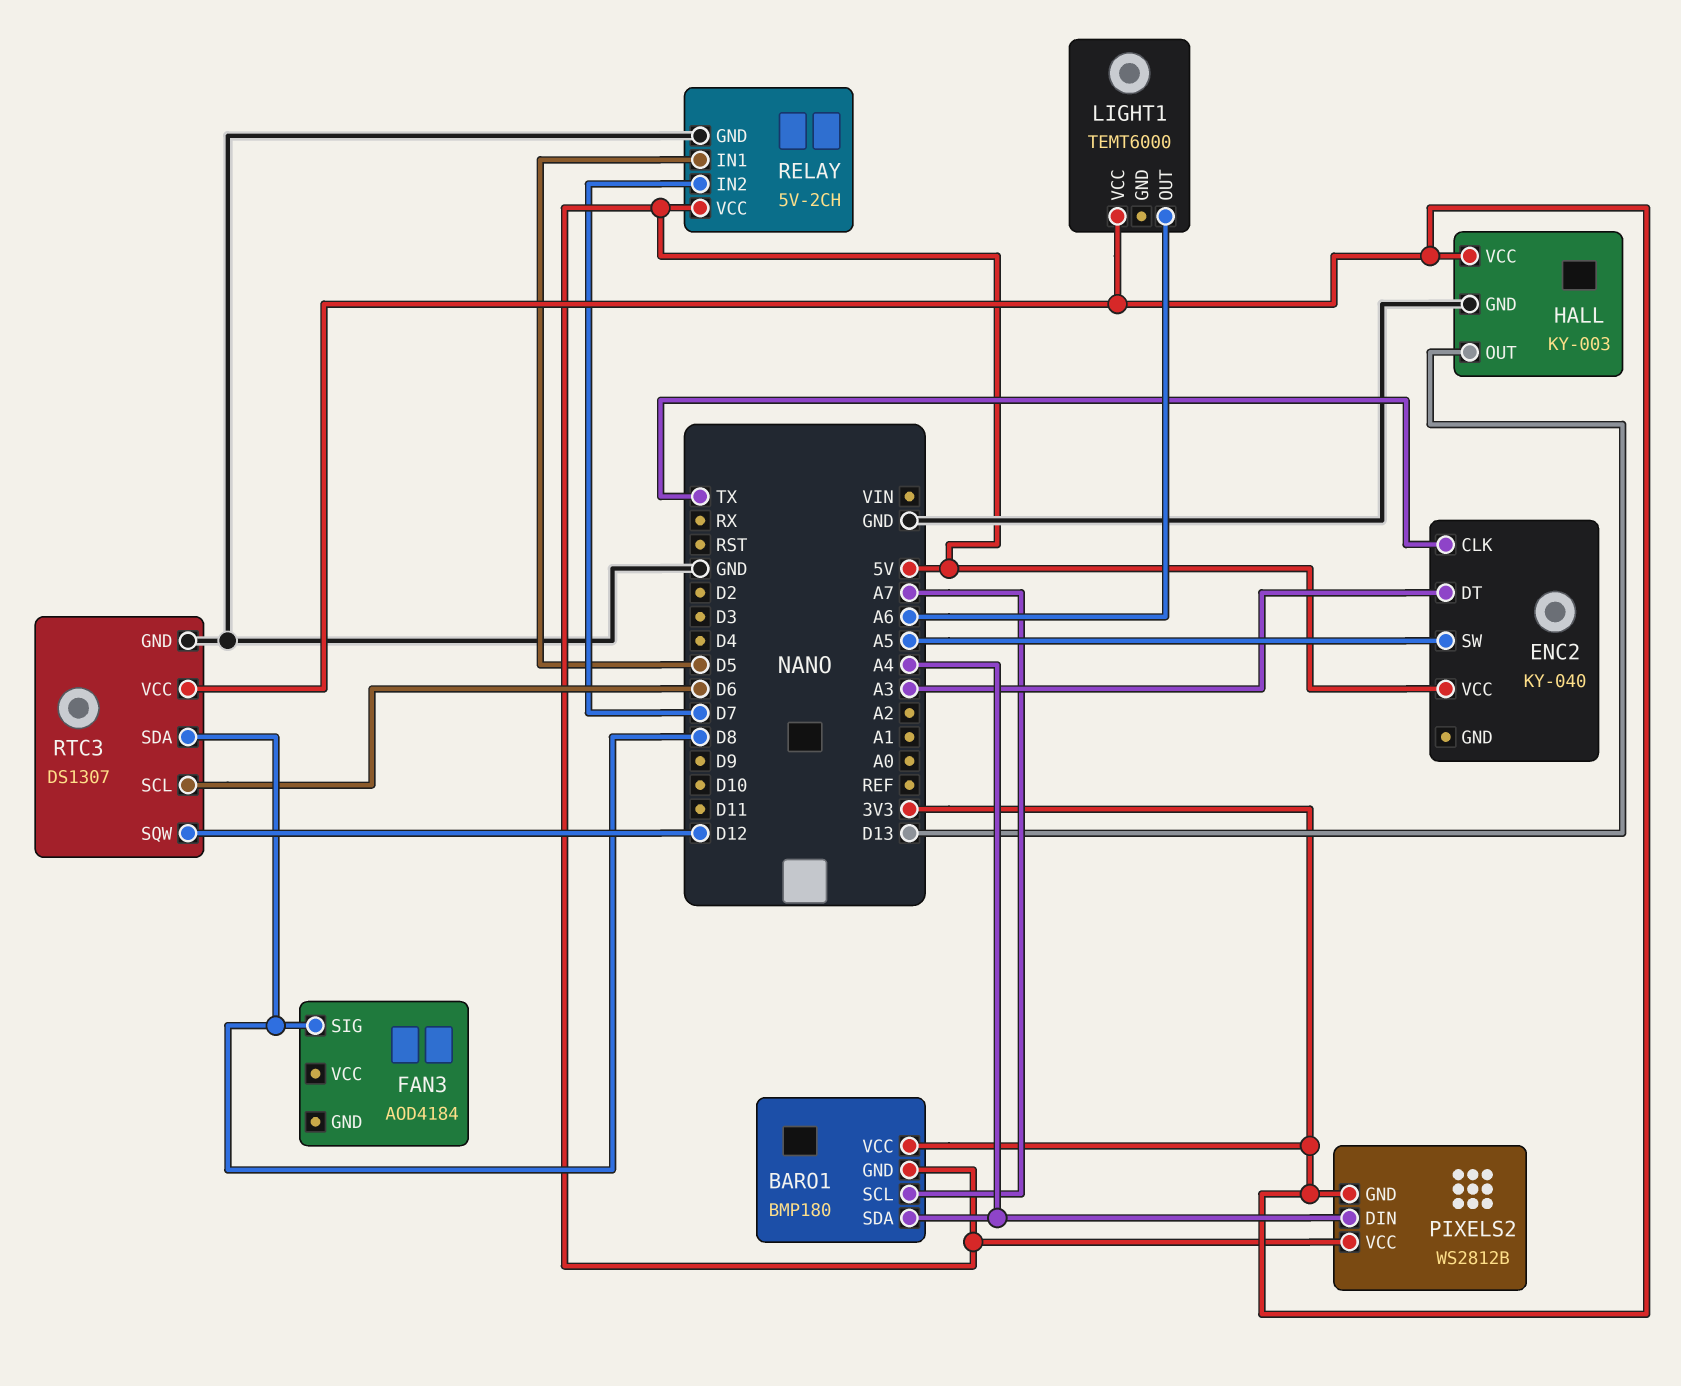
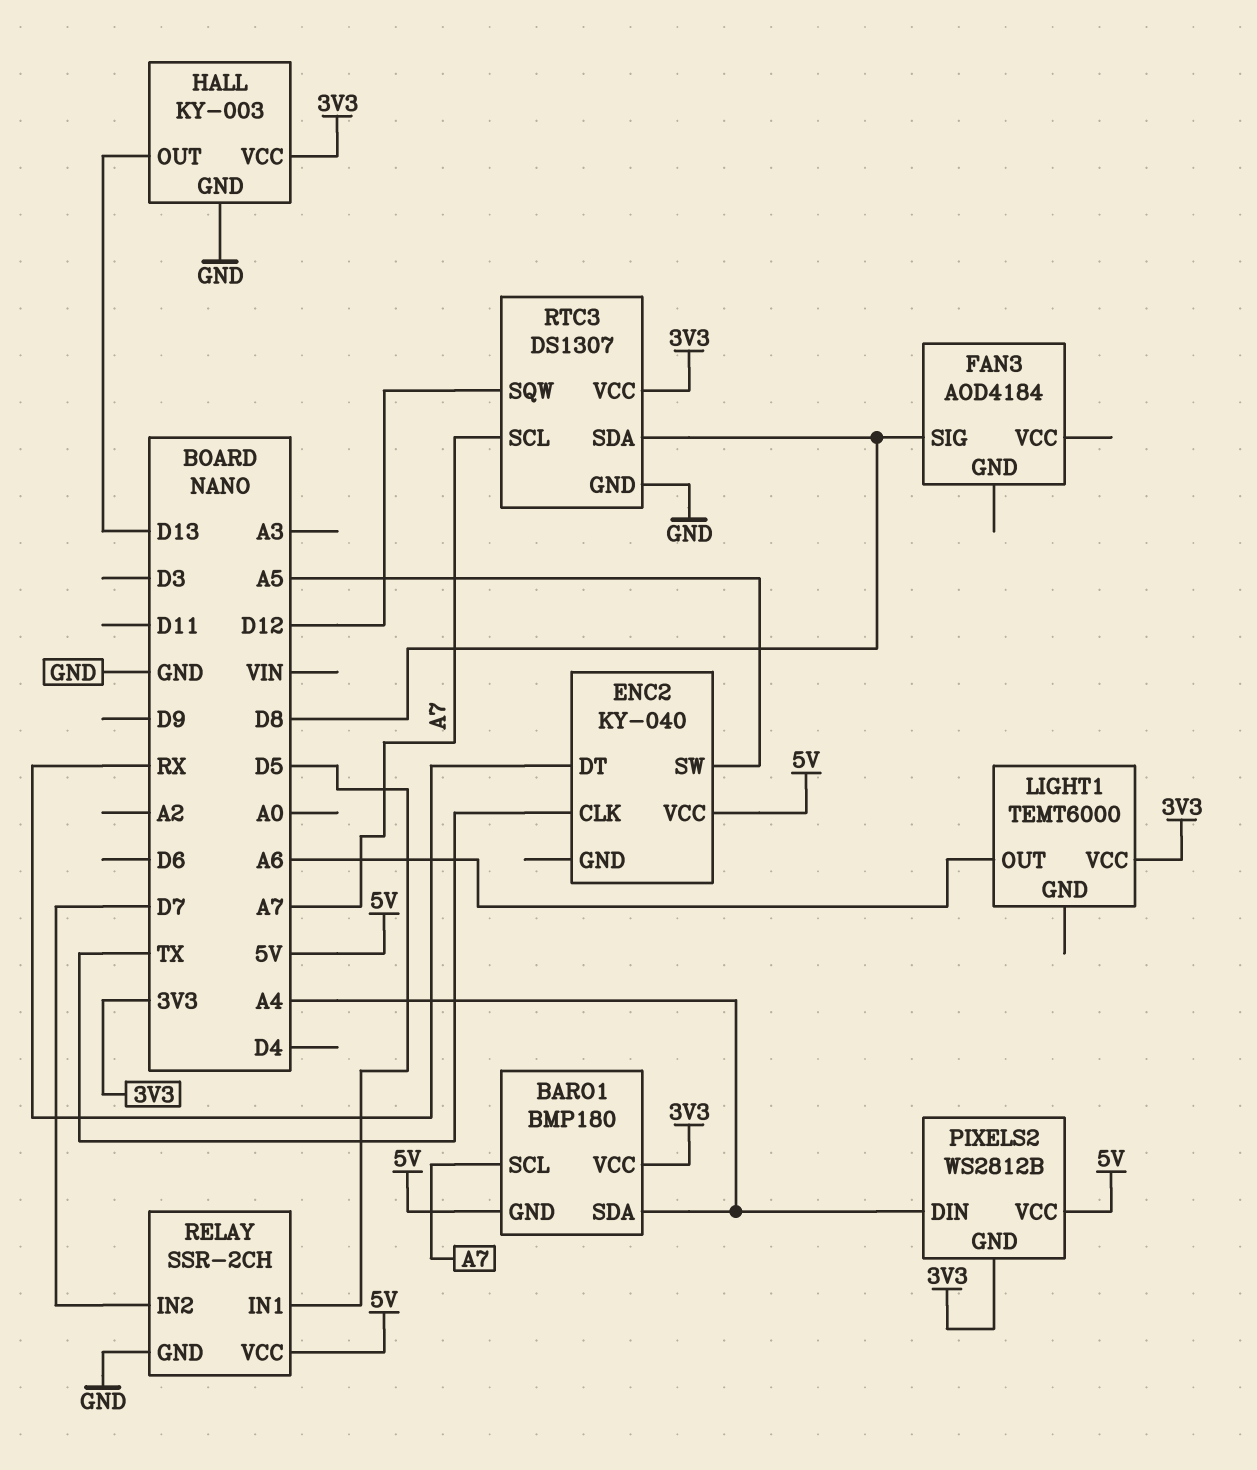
ENC2 pin DT: A3 -> RX
RELAY: 5V-2CH -> SSR-2CH
RTC3 pin SCL: D6 -> A7

